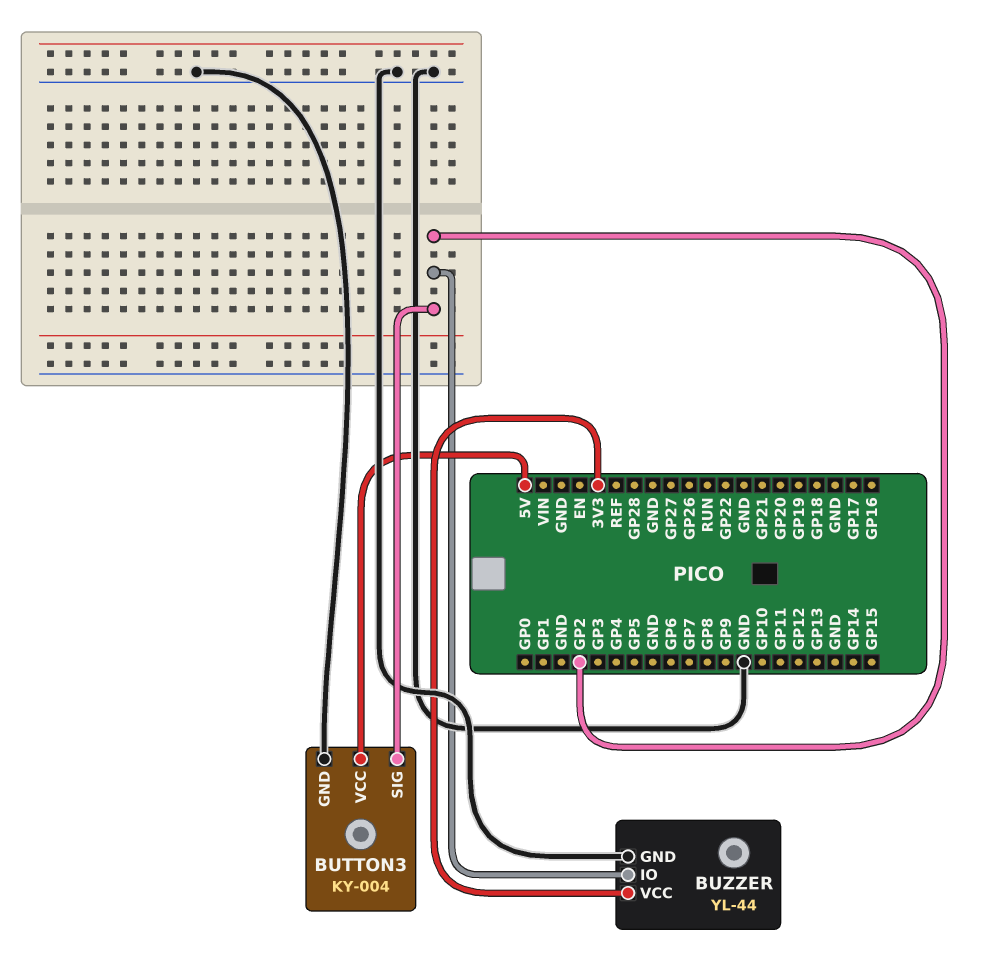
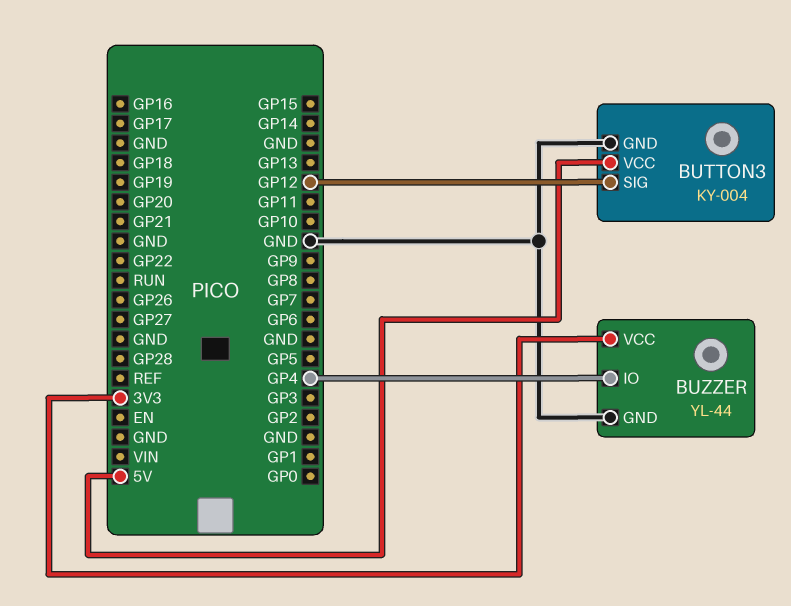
BUTTON3 pin SIG: GP2 -> GP12
BUZZER pin IO: GP2 -> GP4

